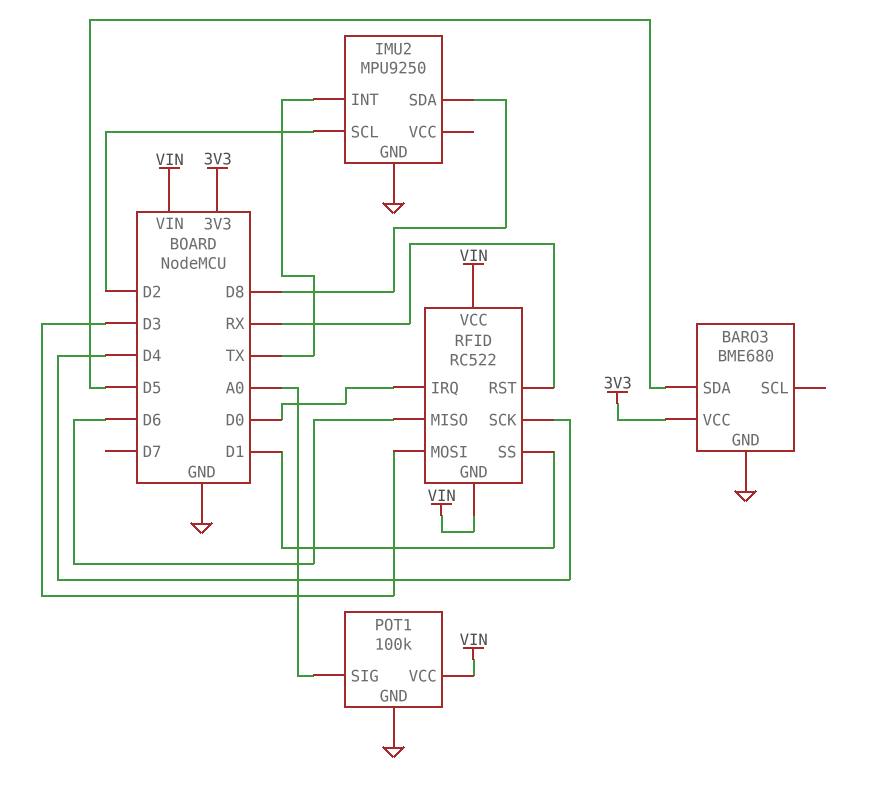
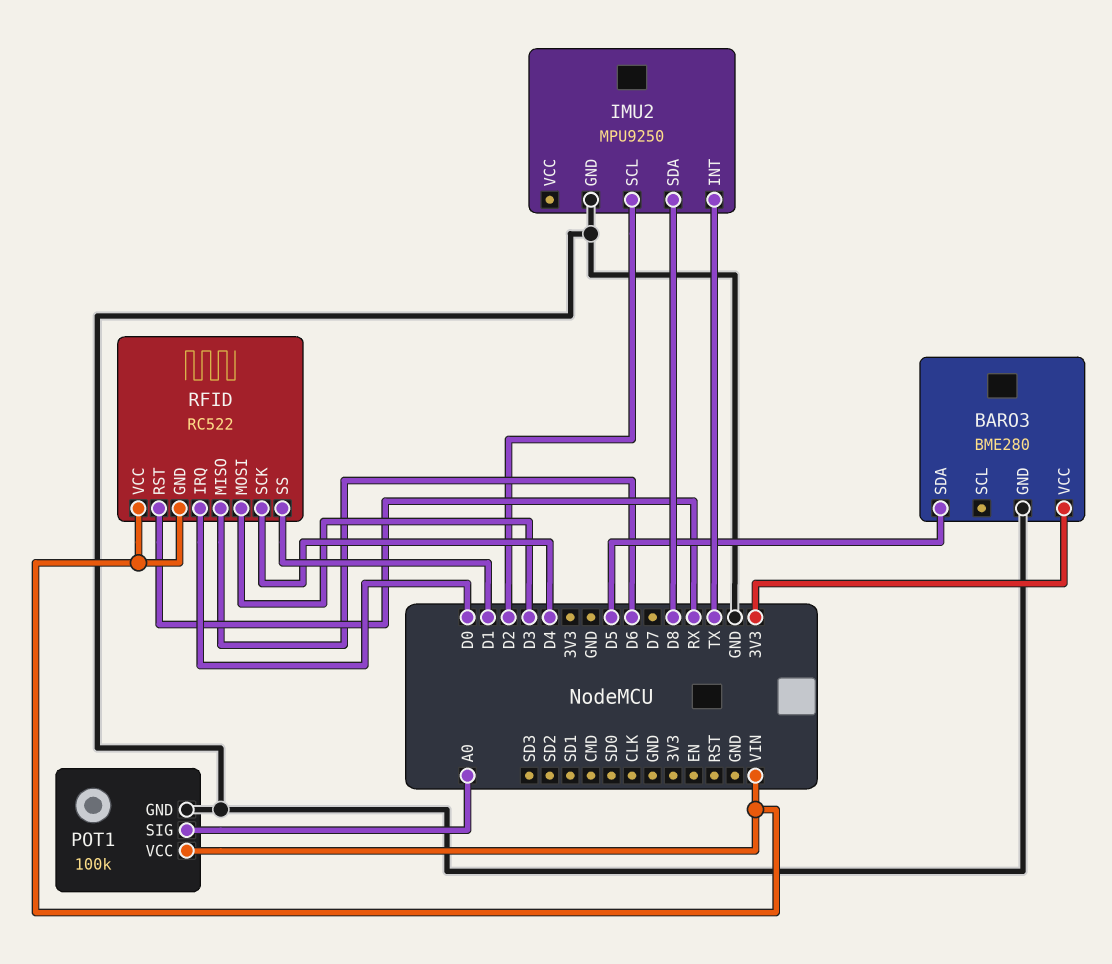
BARO3: BME680 -> BME280

